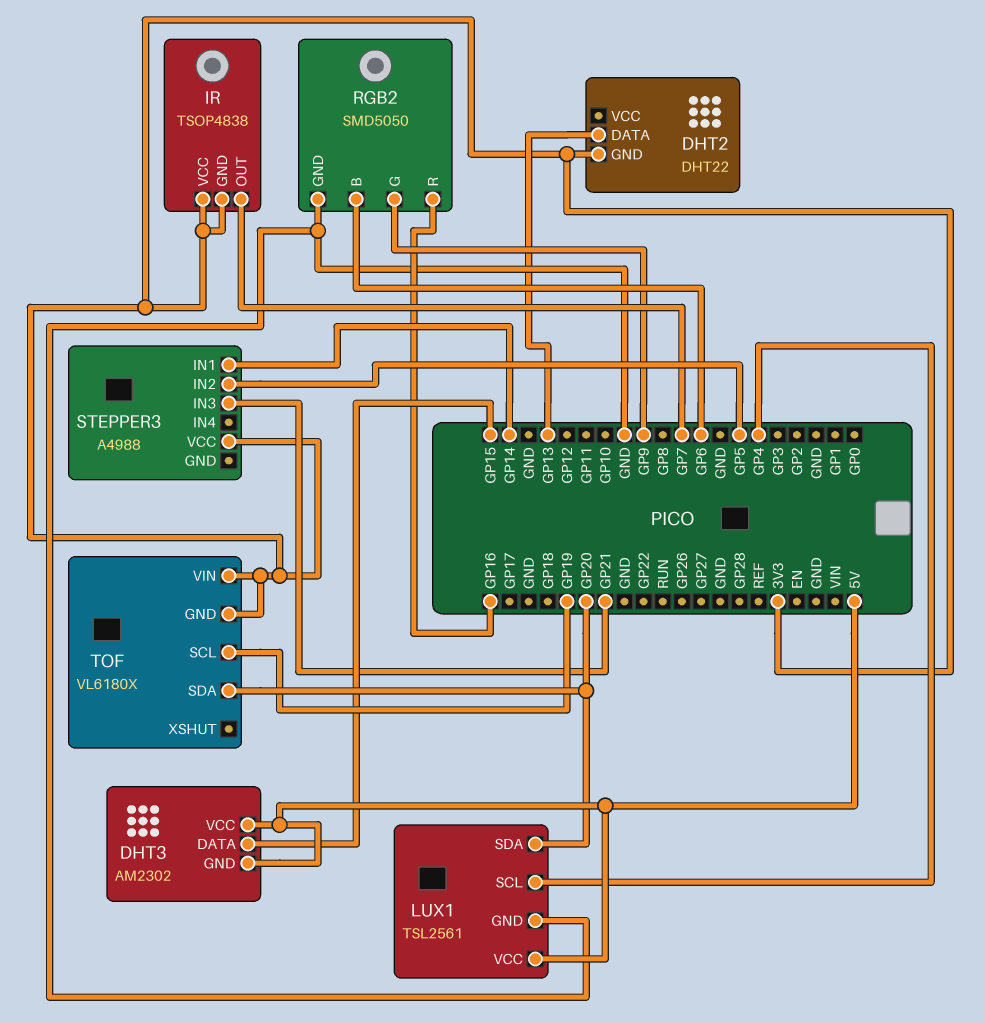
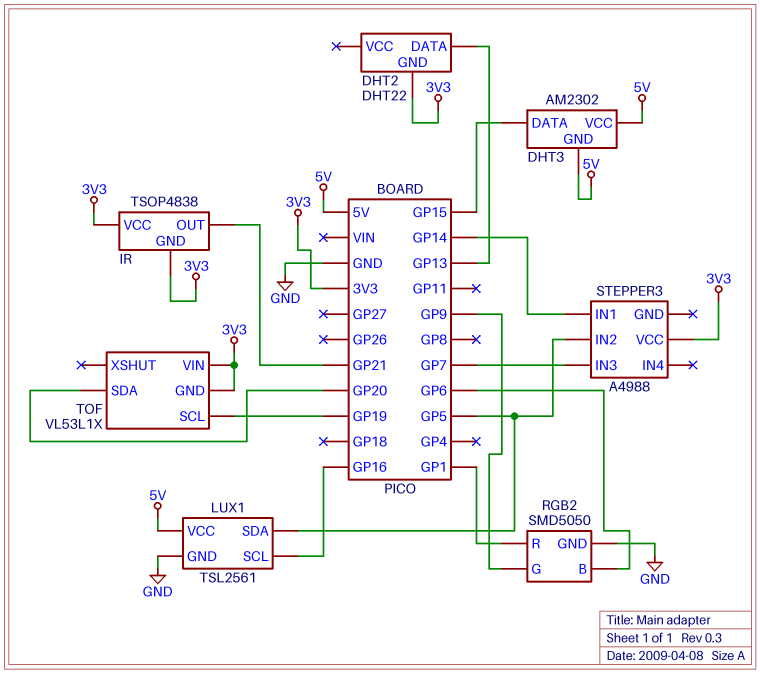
IR pin OUT: GP7 -> GP21
LUX1 pin SCL: GP4 -> GP16
LUX1 pin SDA: GP20 -> GP5
RGB2 pin R: GP16 -> GP1
STEPPER3 pin IN3: GP21 -> GP7
TOF: VL6180X -> VL53L1X

